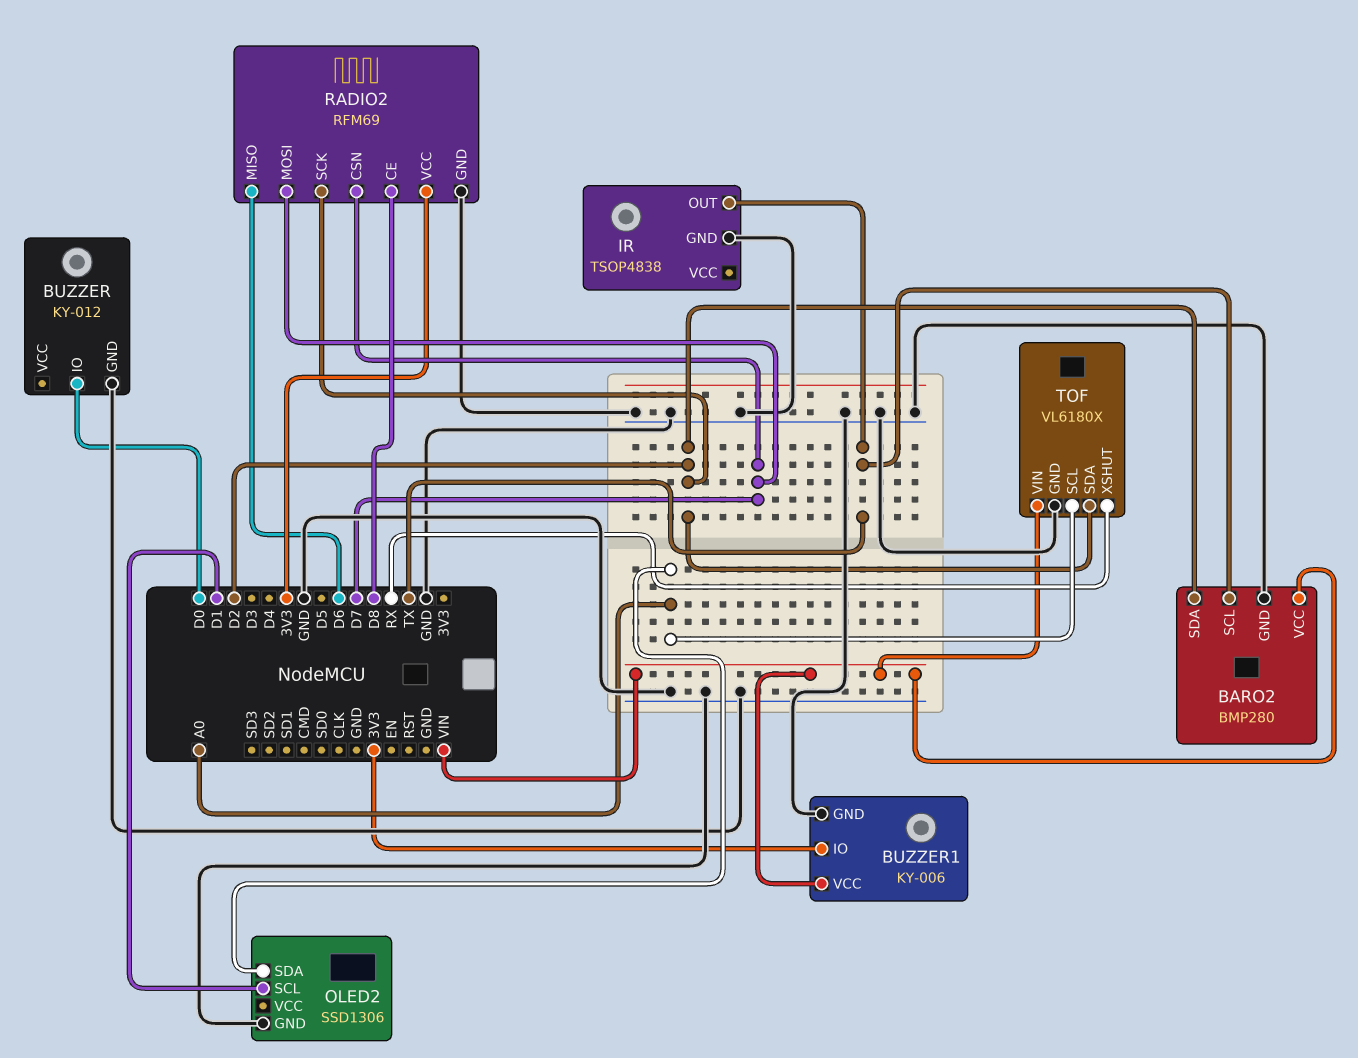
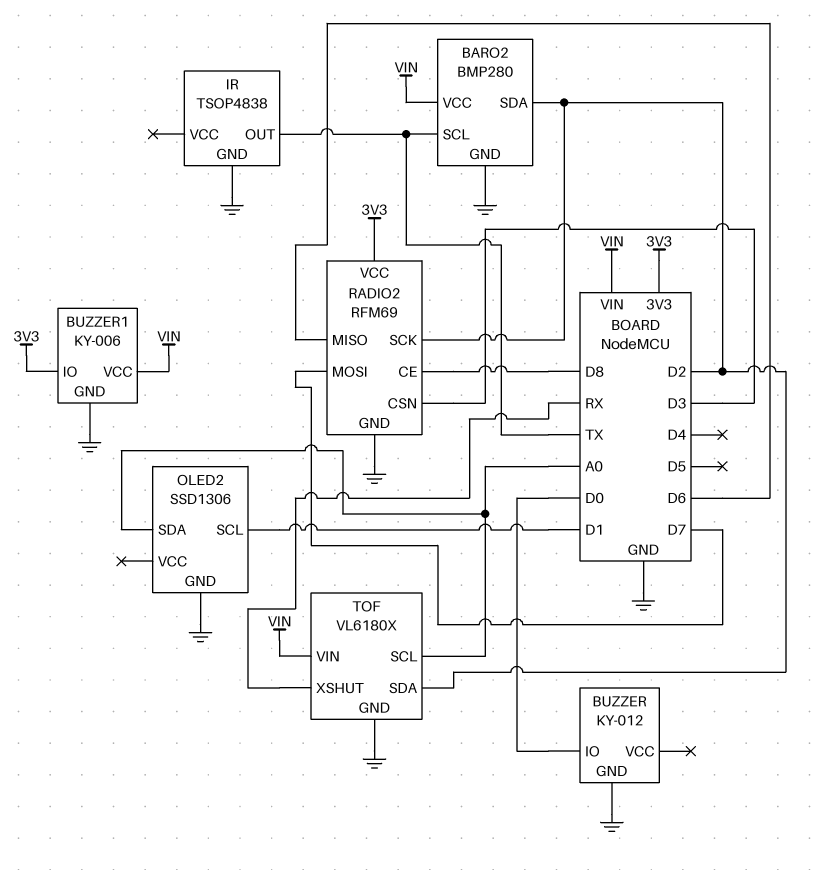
RADIO2 pin CSN: D7 -> D3

